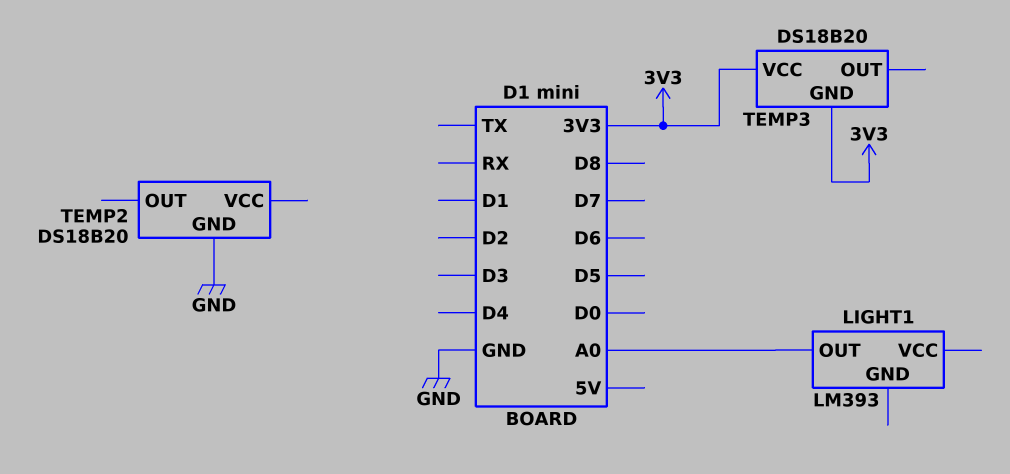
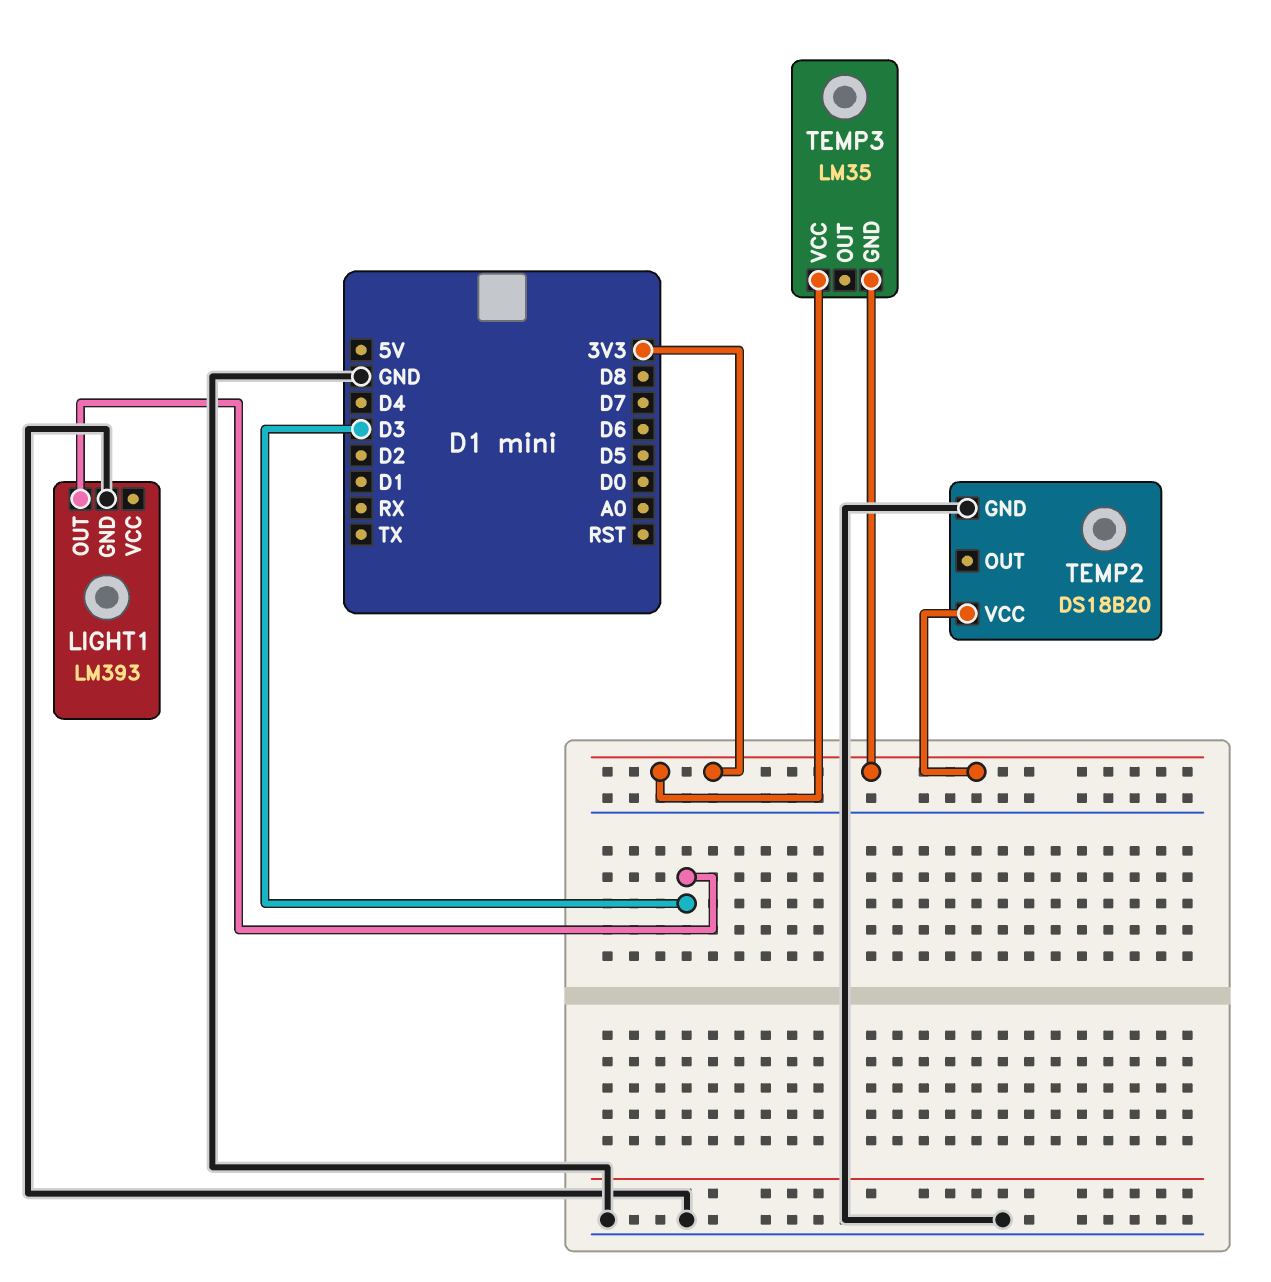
LIGHT1 pin GND: none -> GND
LIGHT1 pin OUT: A0 -> D3
TEMP2 pin VCC: none -> 3V3
TEMP3: DS18B20 -> LM35

